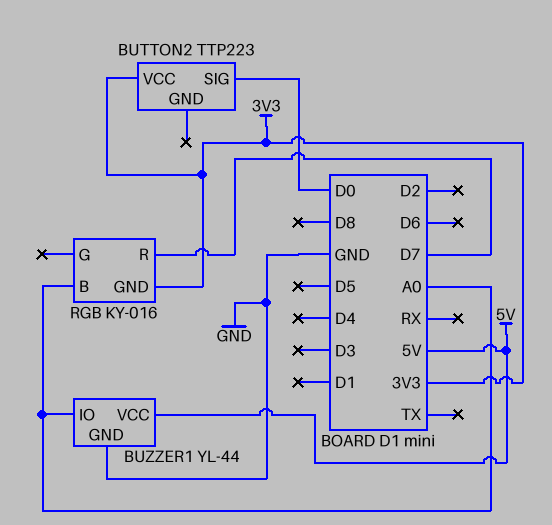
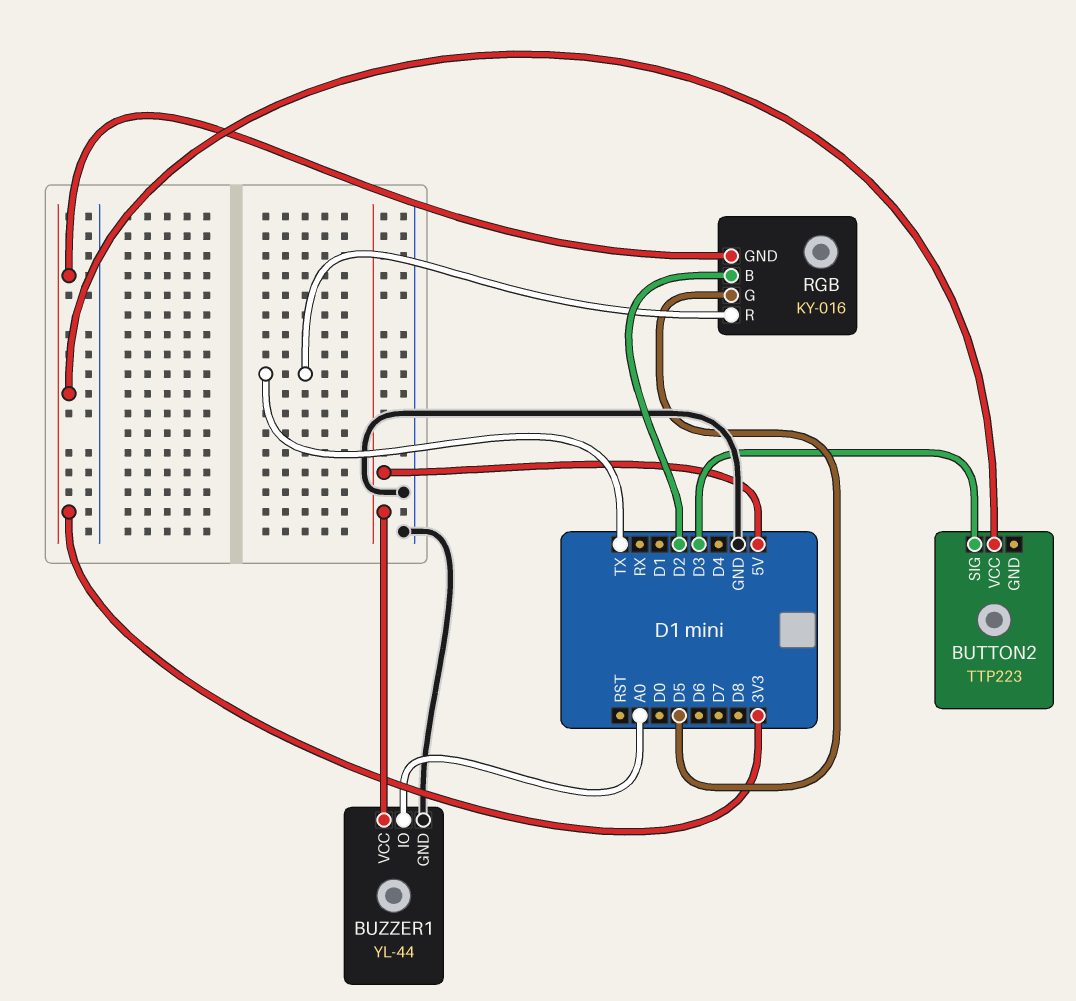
BUTTON2 pin SIG: D0 -> D3
RGB pin B: A0 -> D2
RGB pin G: none -> D5
RGB pin R: D7 -> TX

